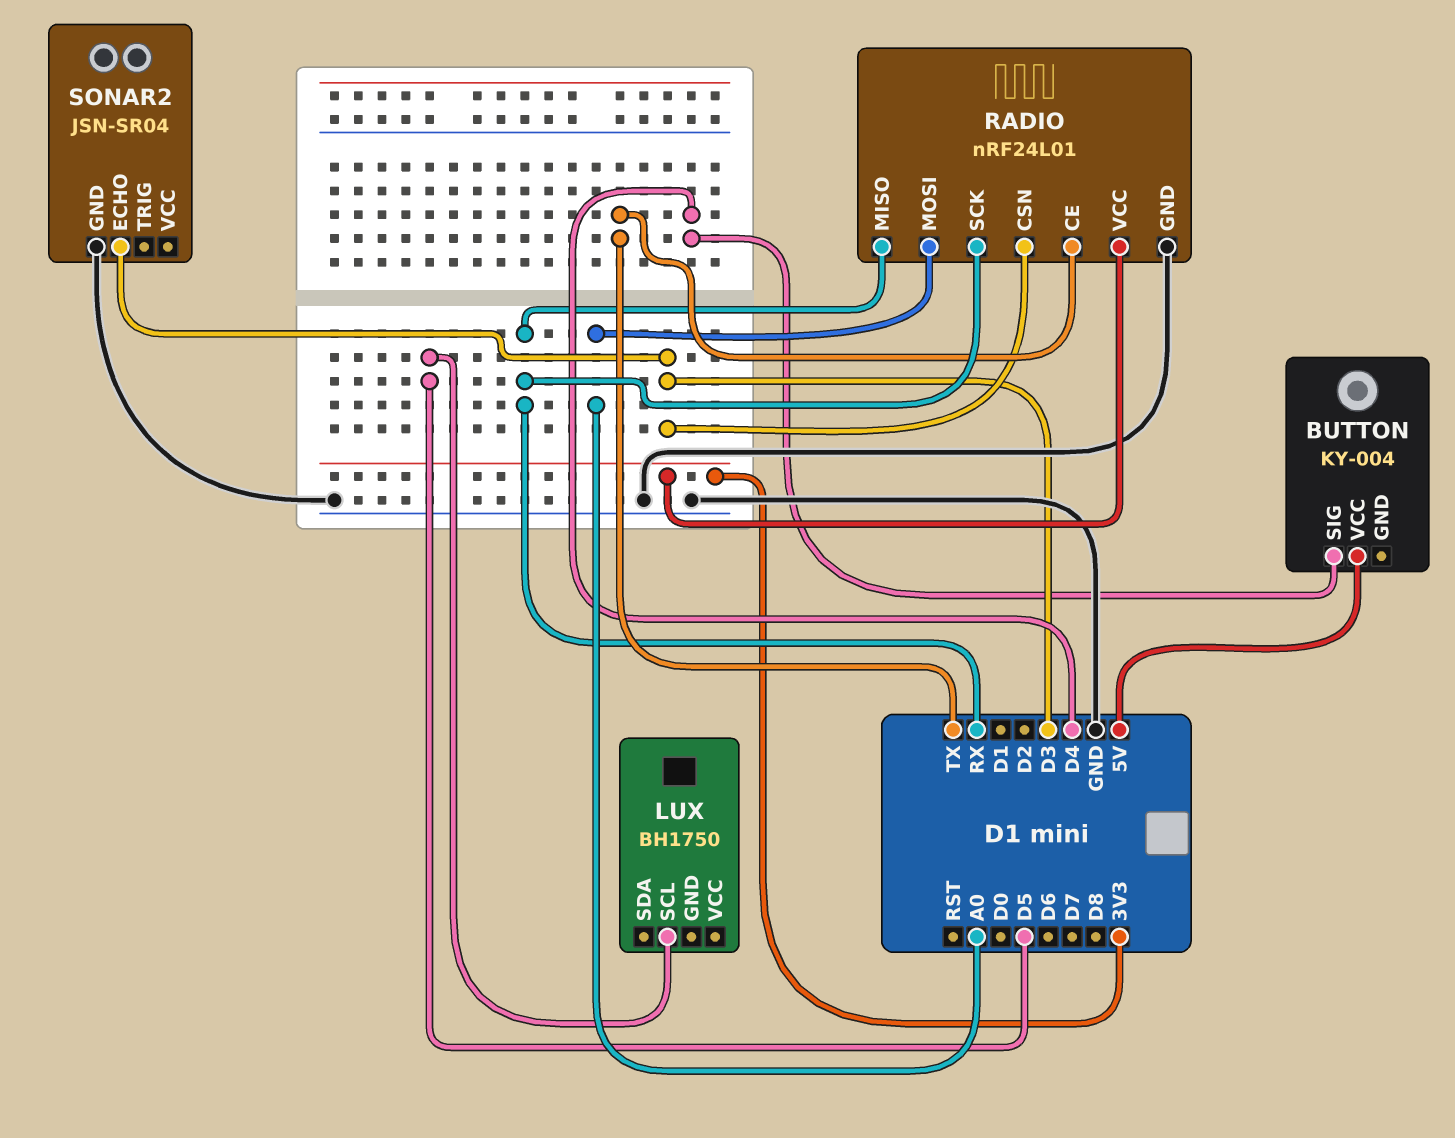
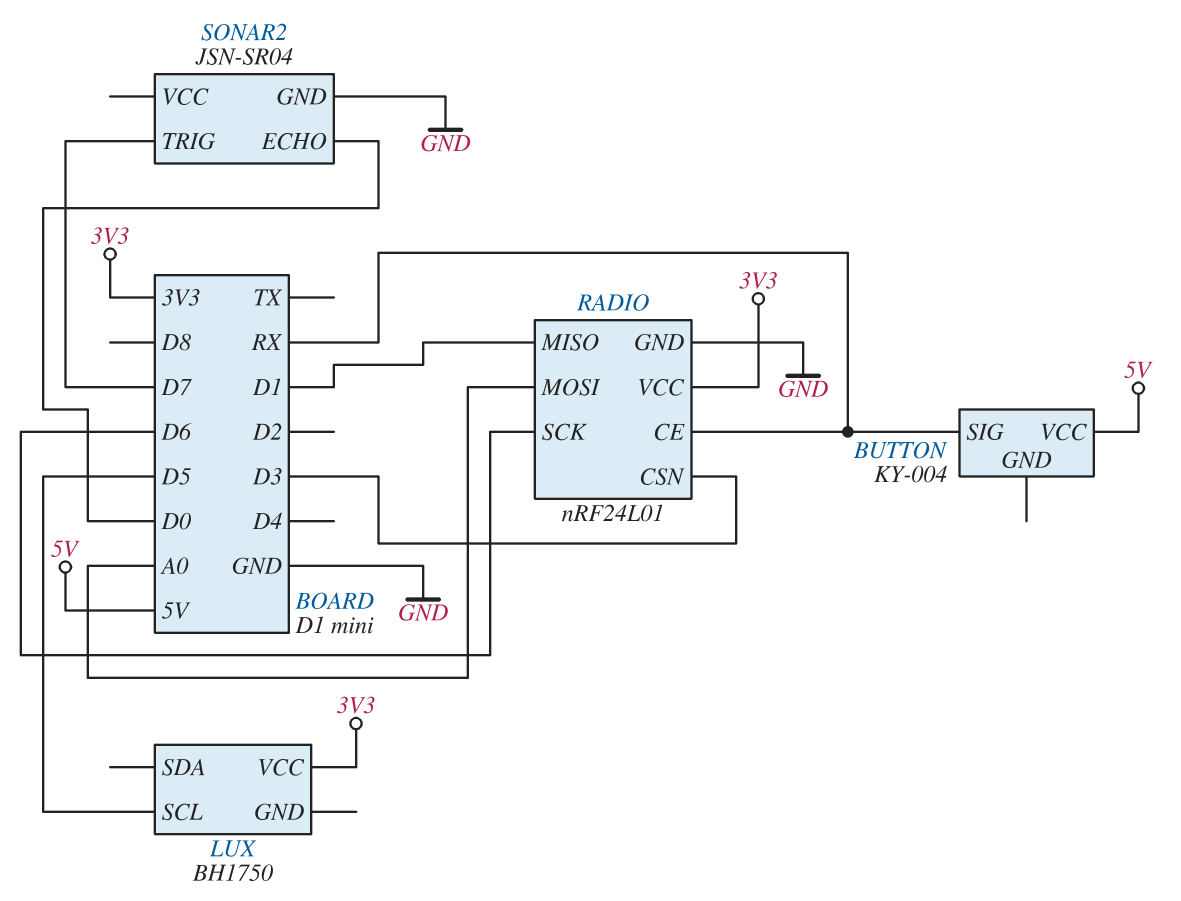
BUTTON pin SIG: D4 -> RX
LUX pin VCC: none -> 3V3
RADIO pin CE: TX -> RX
RADIO pin MISO: RX -> D1
RADIO pin SCK: RX -> D6
SONAR2 pin ECHO: D3 -> D0
SONAR2 pin TRIG: none -> D7

